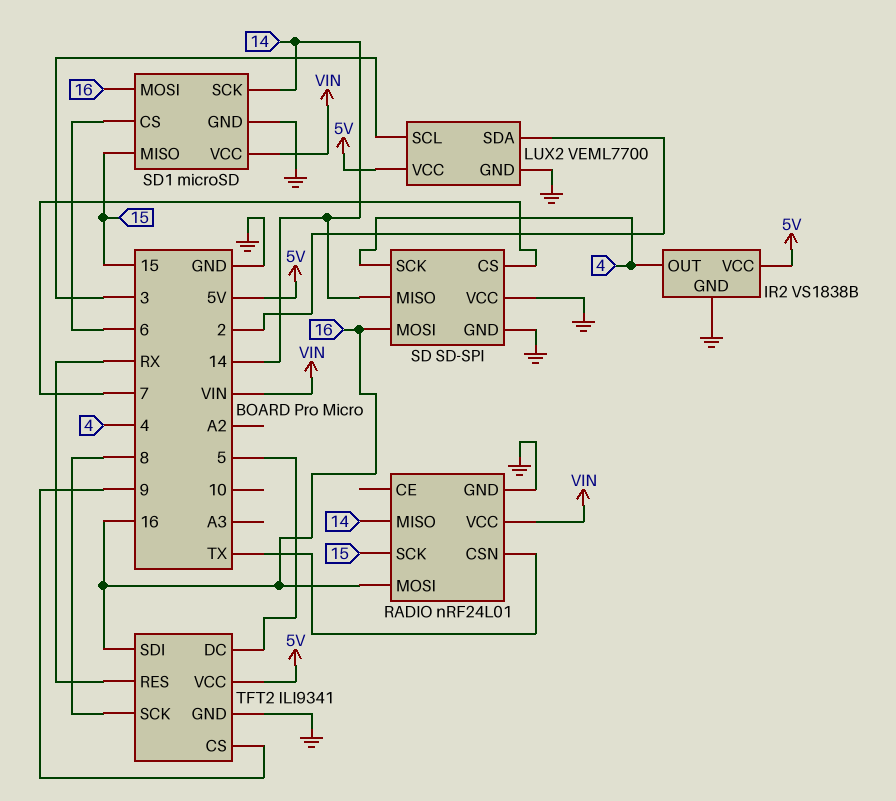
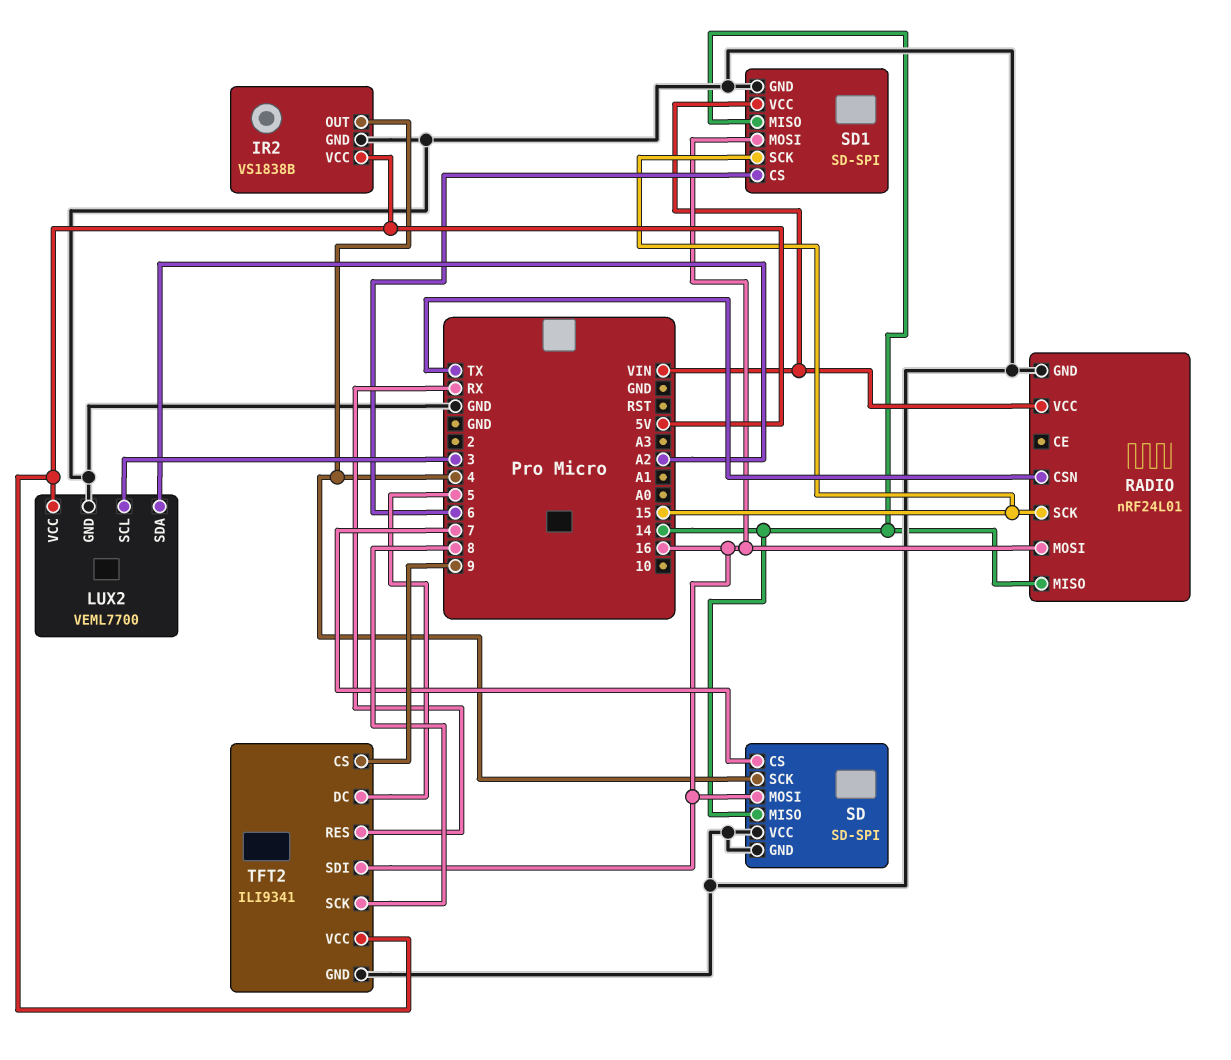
LUX2 pin SDA: 2 -> A2
SD1: microSD -> SD-SPI
SD1 pin MISO: 15 -> 14
SD1 pin SCK: 14 -> 15

